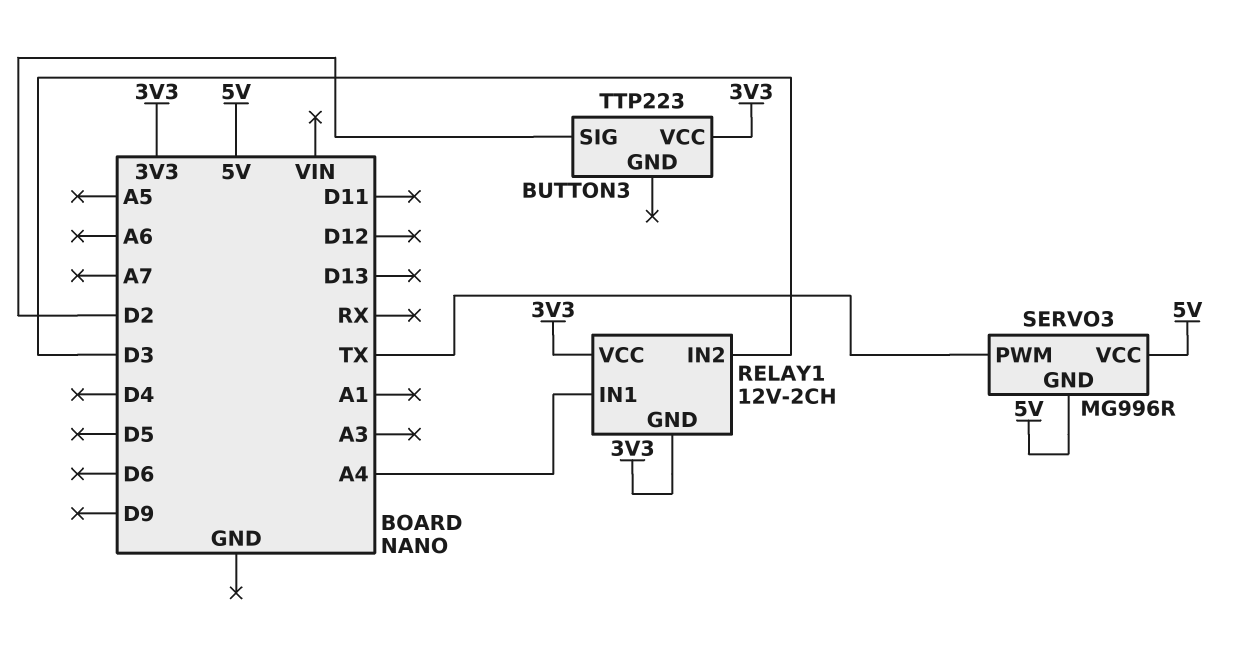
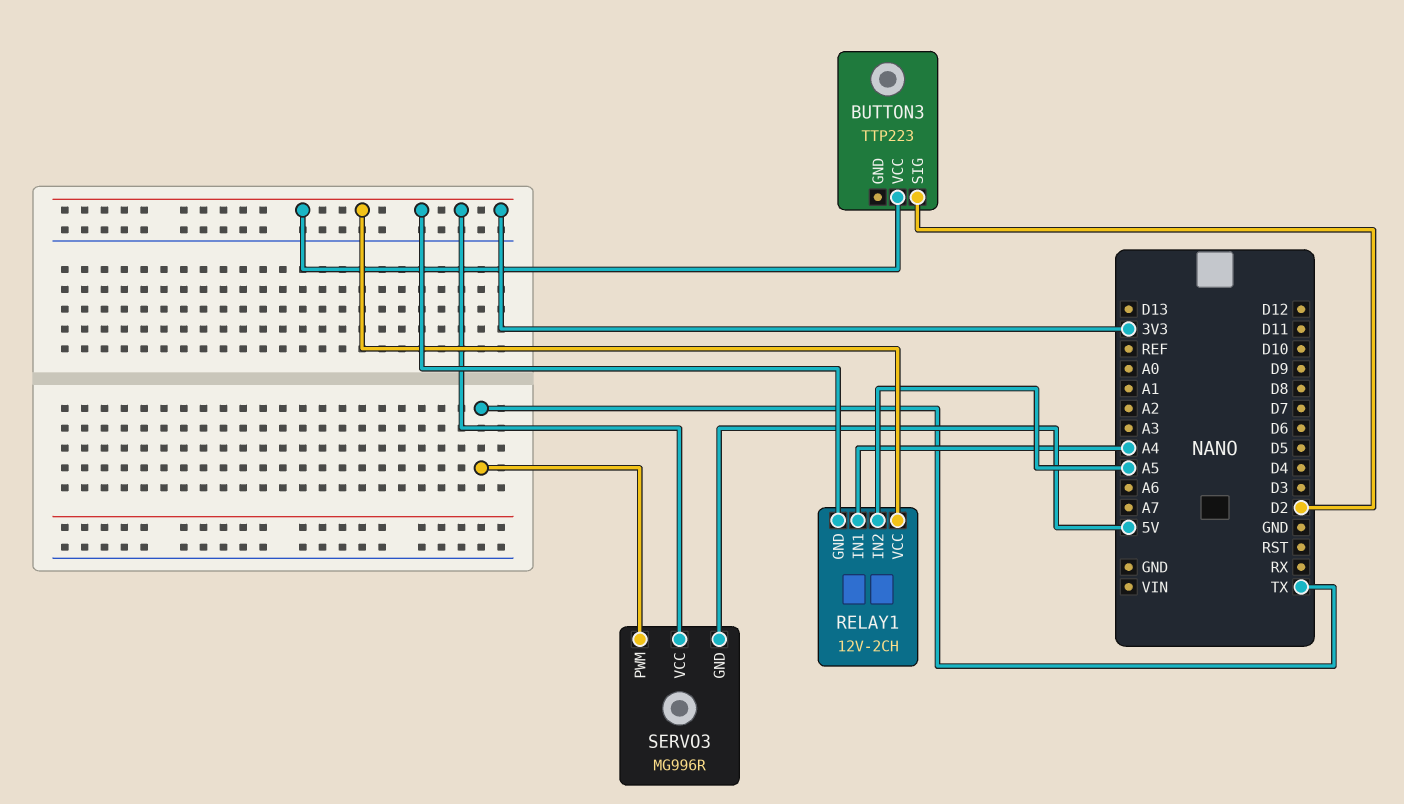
RELAY1 pin IN2: D3 -> A5
SERVO3 pin VCC: 5V -> 3V3

